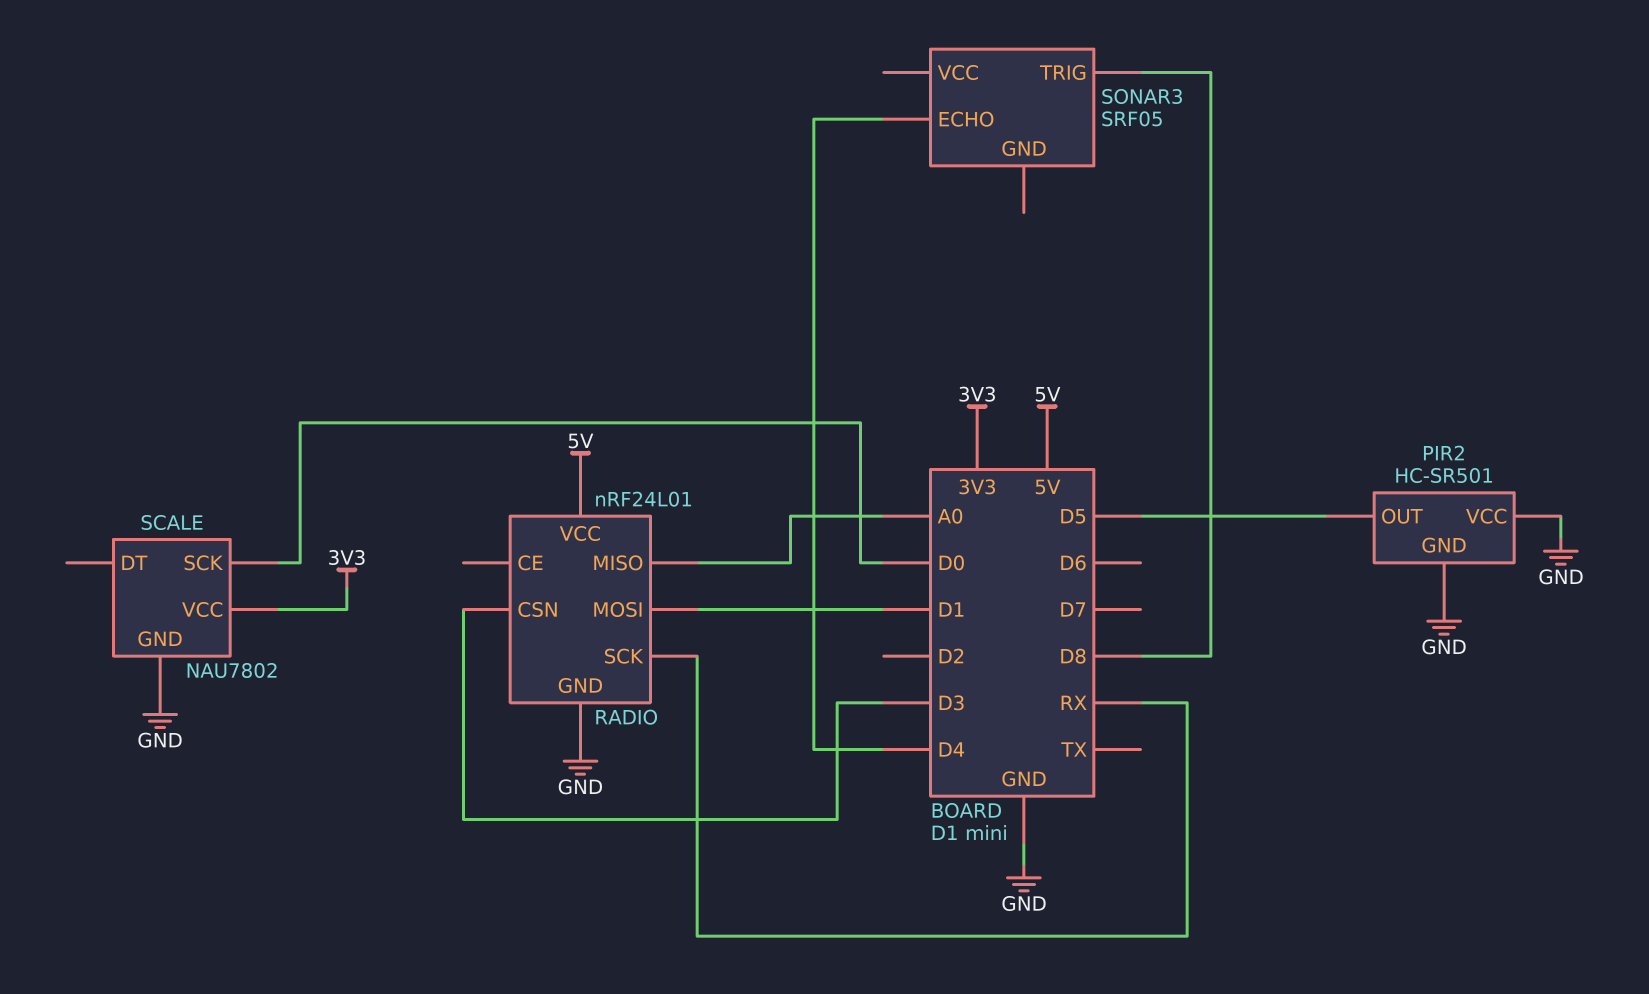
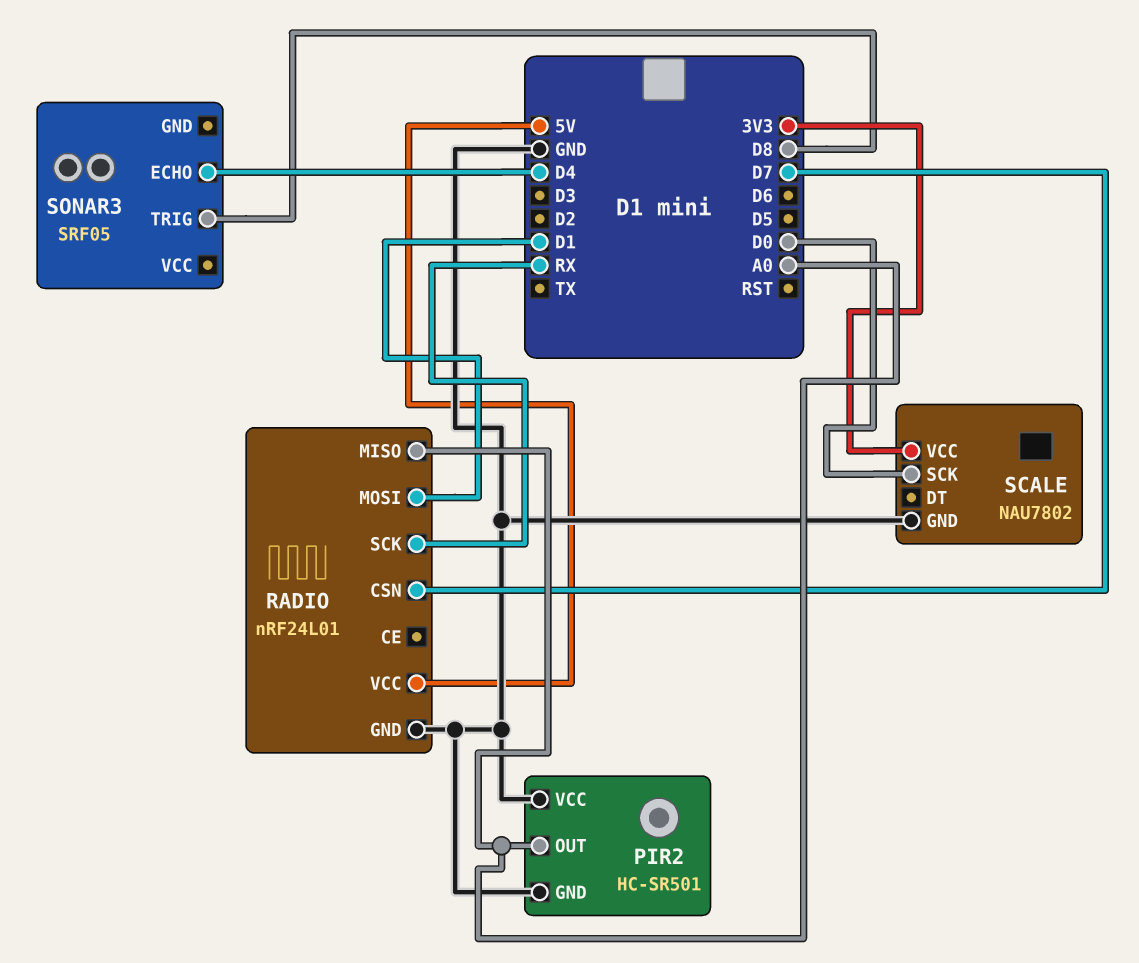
PIR2 pin OUT: D5 -> A0
RADIO pin CSN: D3 -> D7

